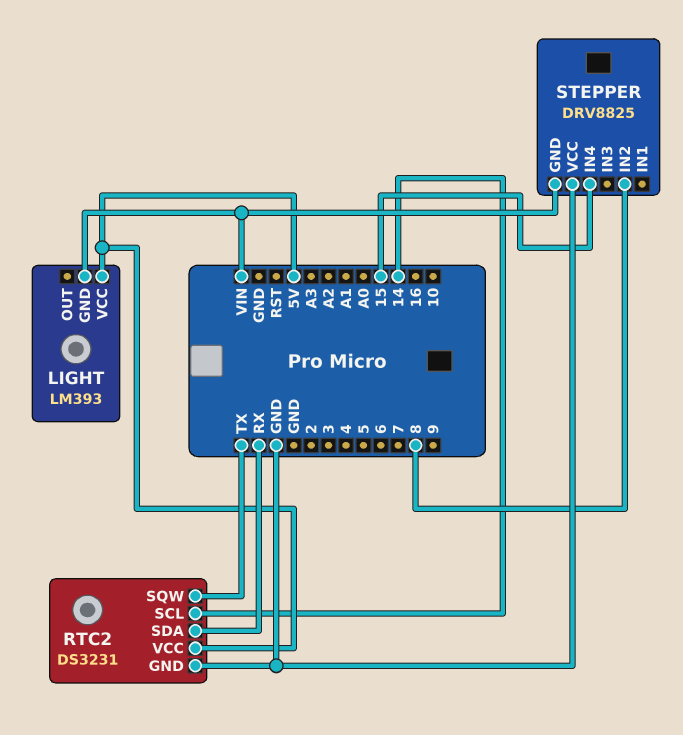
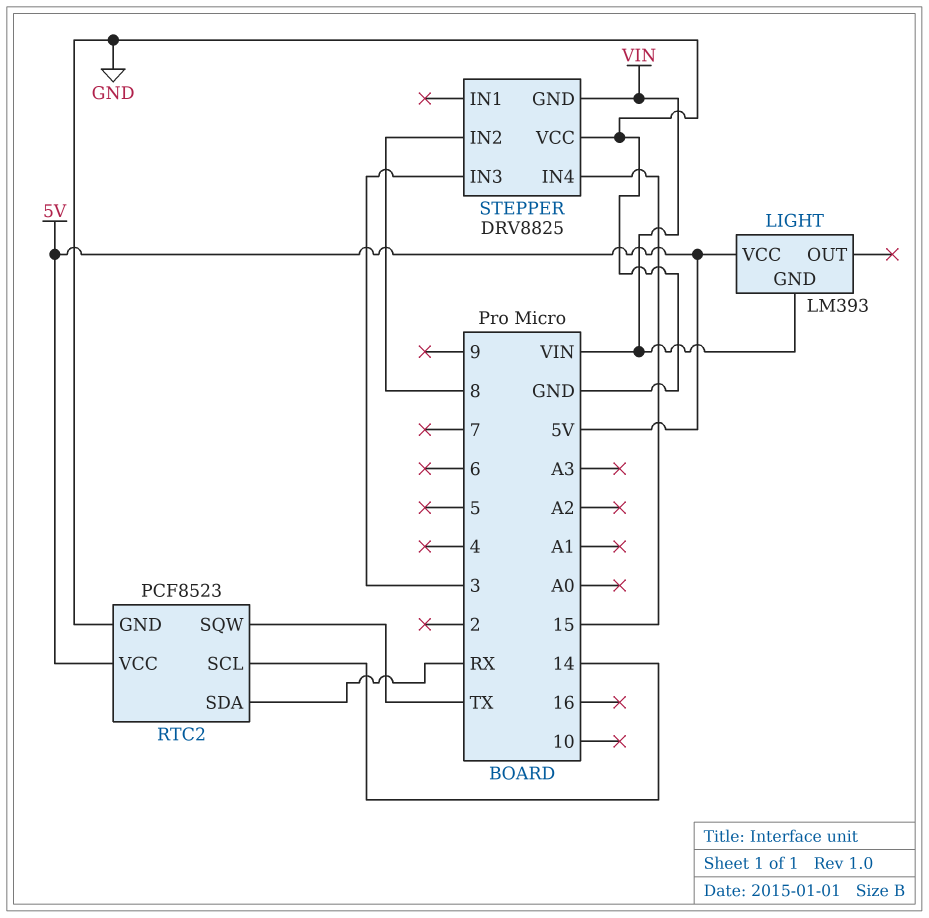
RTC2: DS3231 -> PCF8523
STEPPER pin IN3: none -> 3

